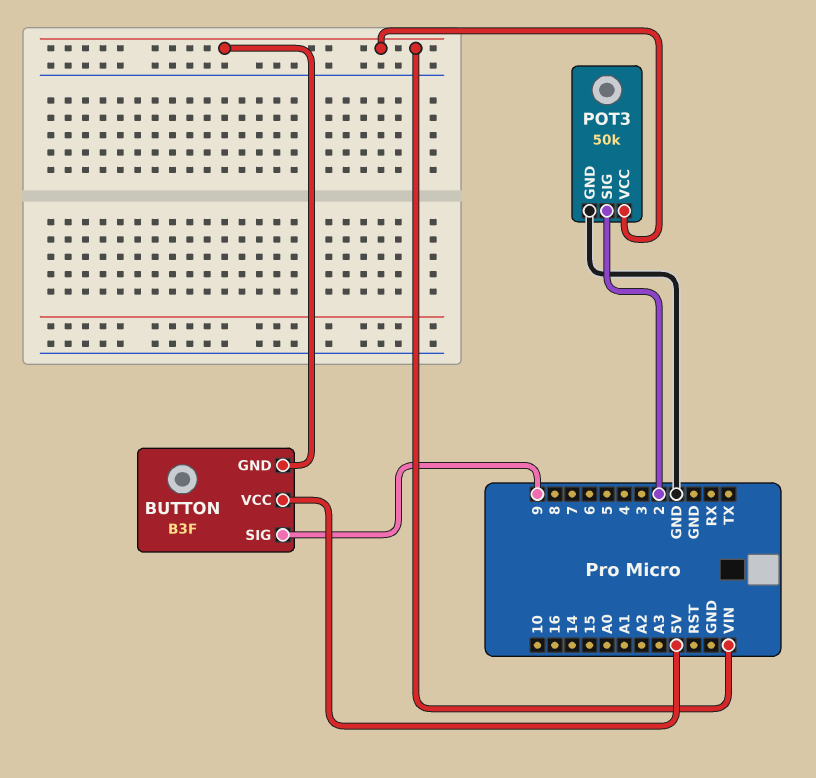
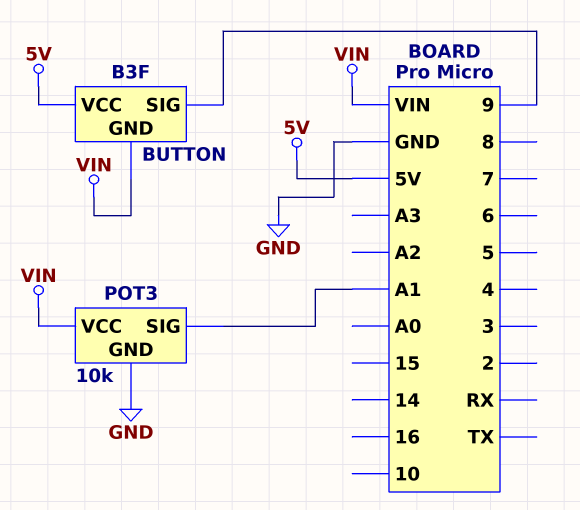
POT3: 50k -> 10k
POT3 pin SIG: 2 -> A1

